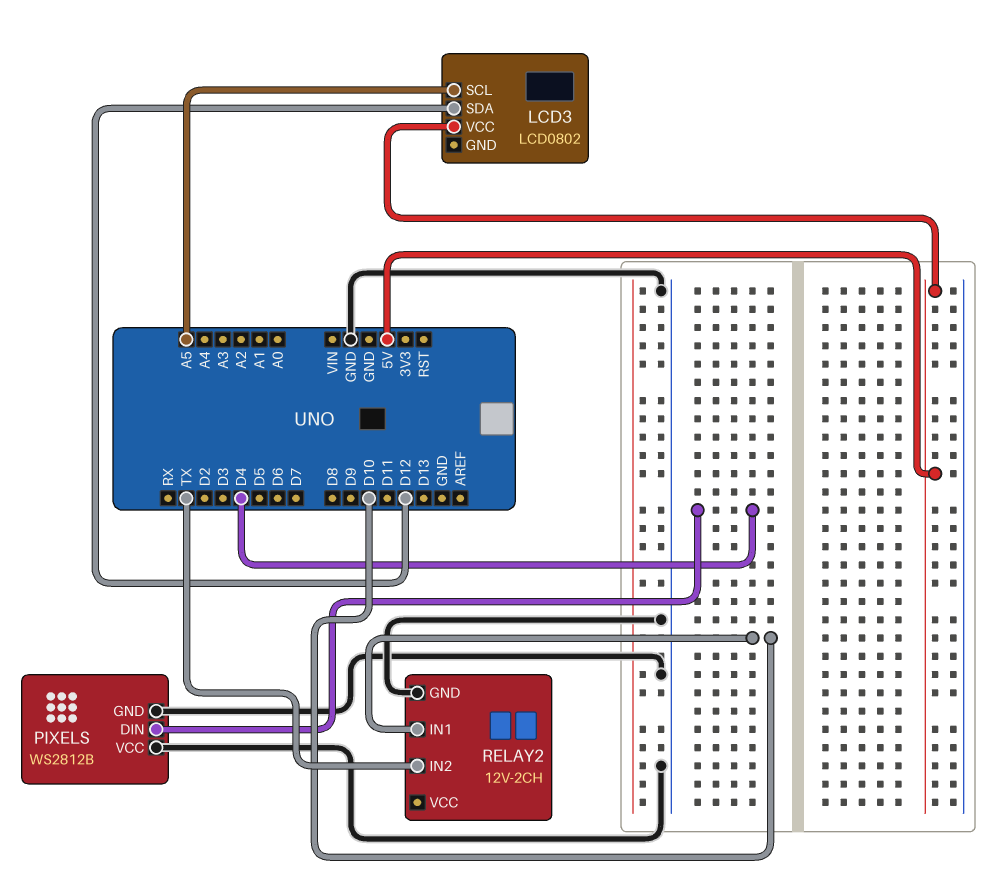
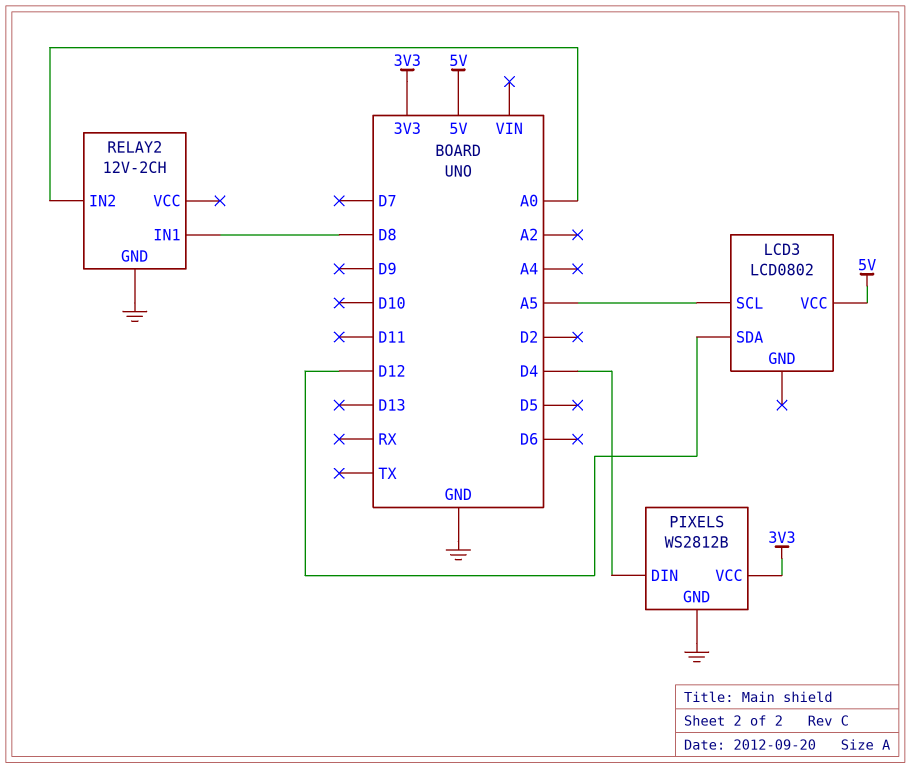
PIXELS pin VCC: GND -> 3V3
RELAY2 pin IN1: D10 -> D8
RELAY2 pin IN2: TX -> A0

